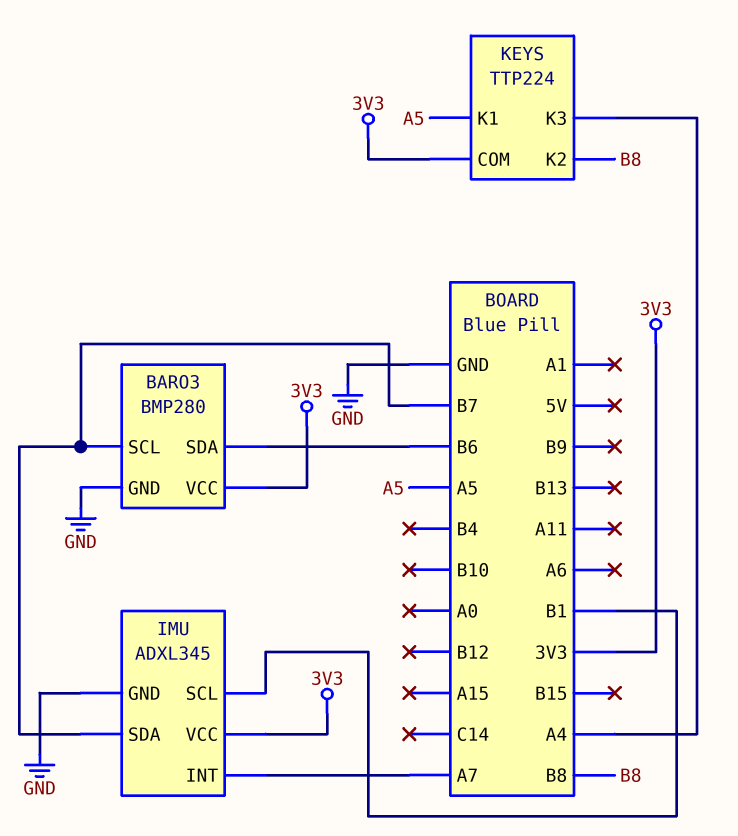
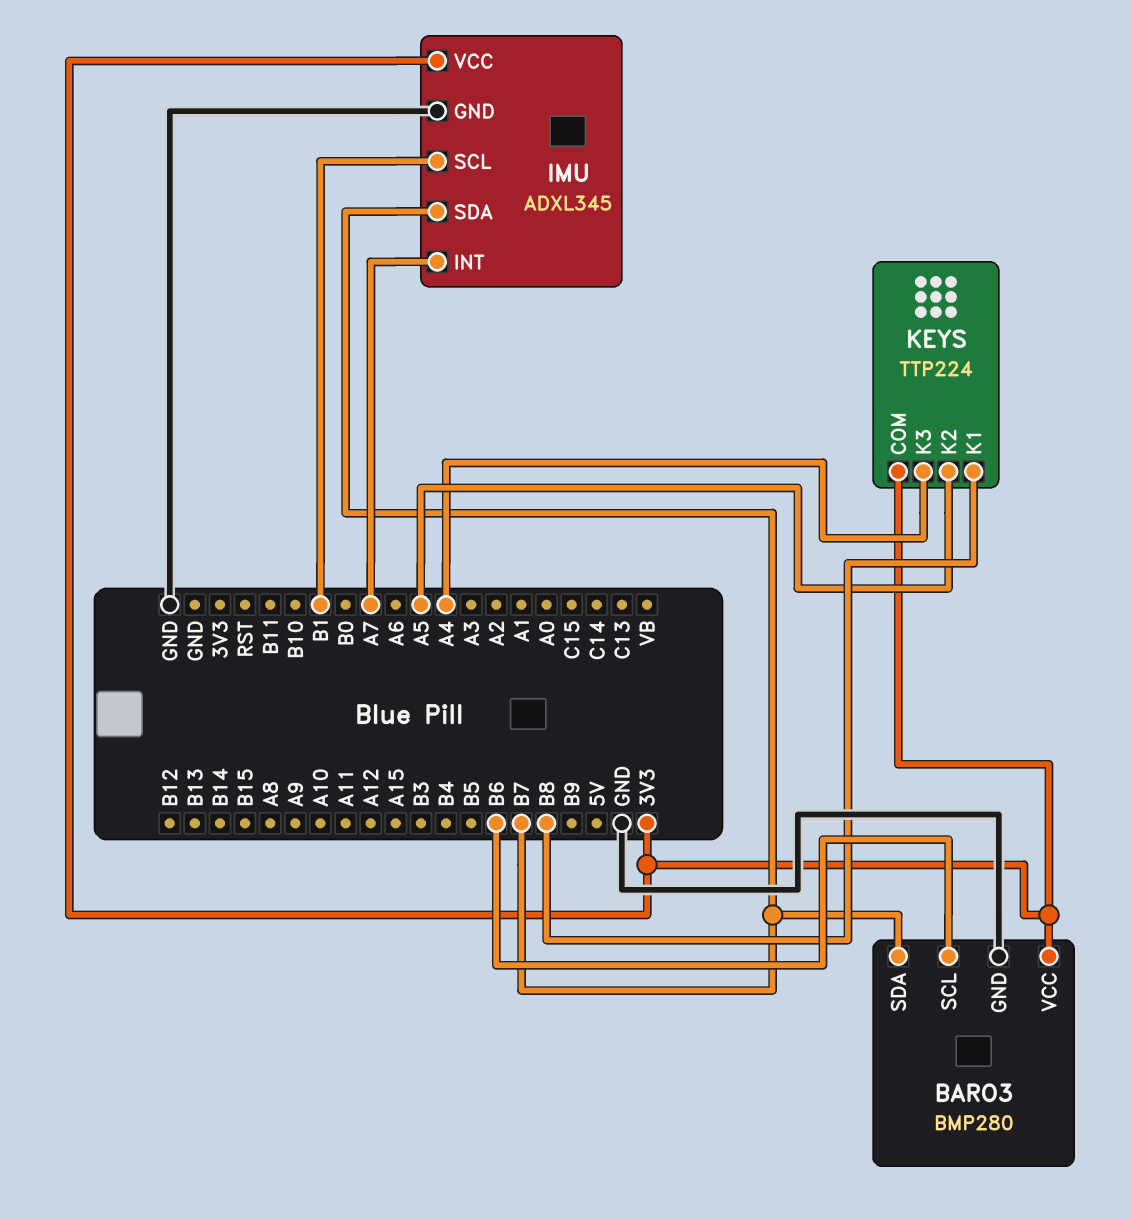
BARO3 pin SCL: B7 -> B6
BARO3 pin SDA: B6 -> B7
KEYS pin K1: A5 -> B8
KEYS pin K2: B8 -> A5

